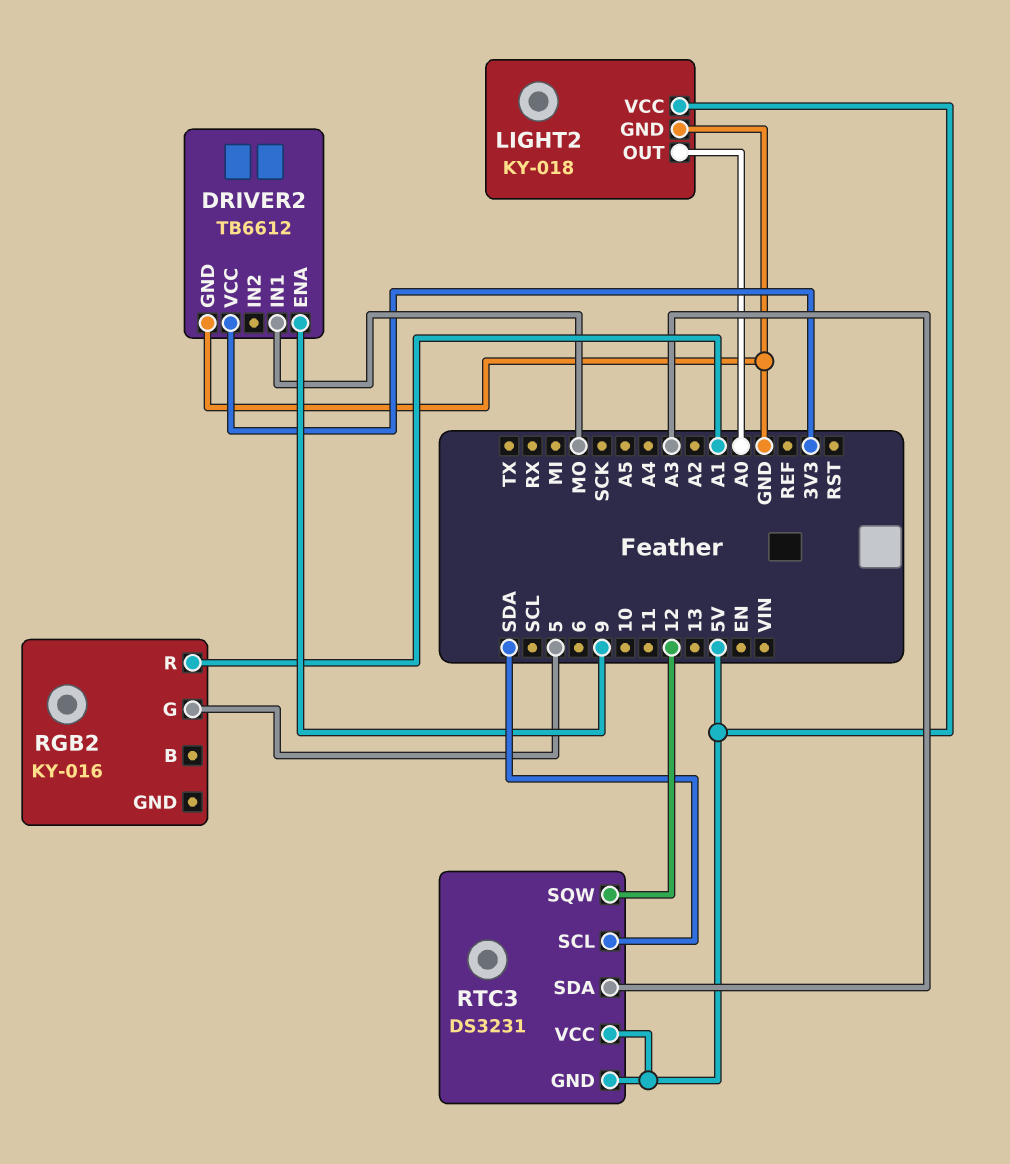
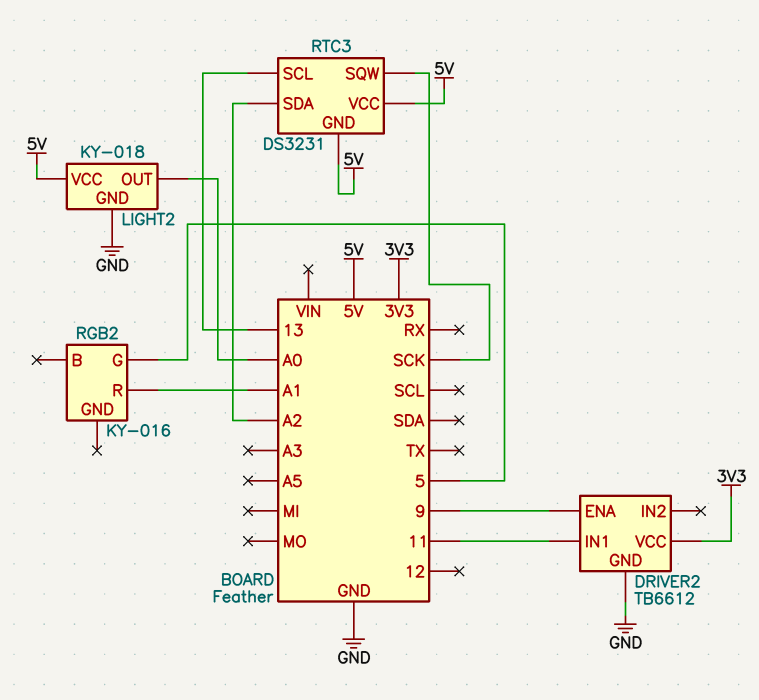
DRIVER2 pin IN1: MO -> 11
RTC3 pin SCL: SDA -> 13
RTC3 pin SDA: A3 -> A2
RTC3 pin SQW: 12 -> SCK

